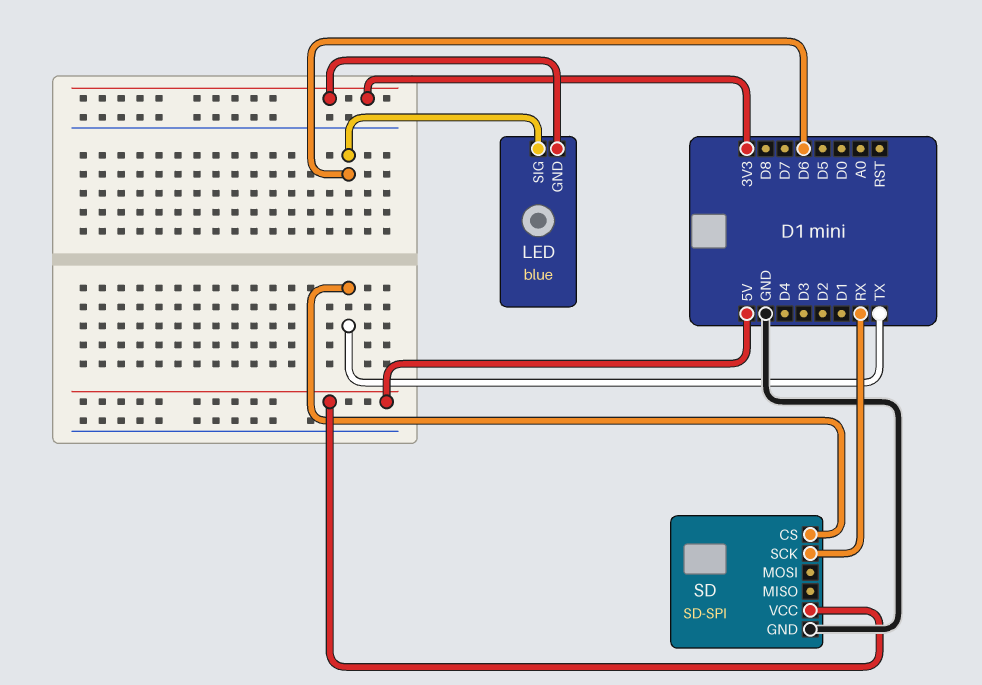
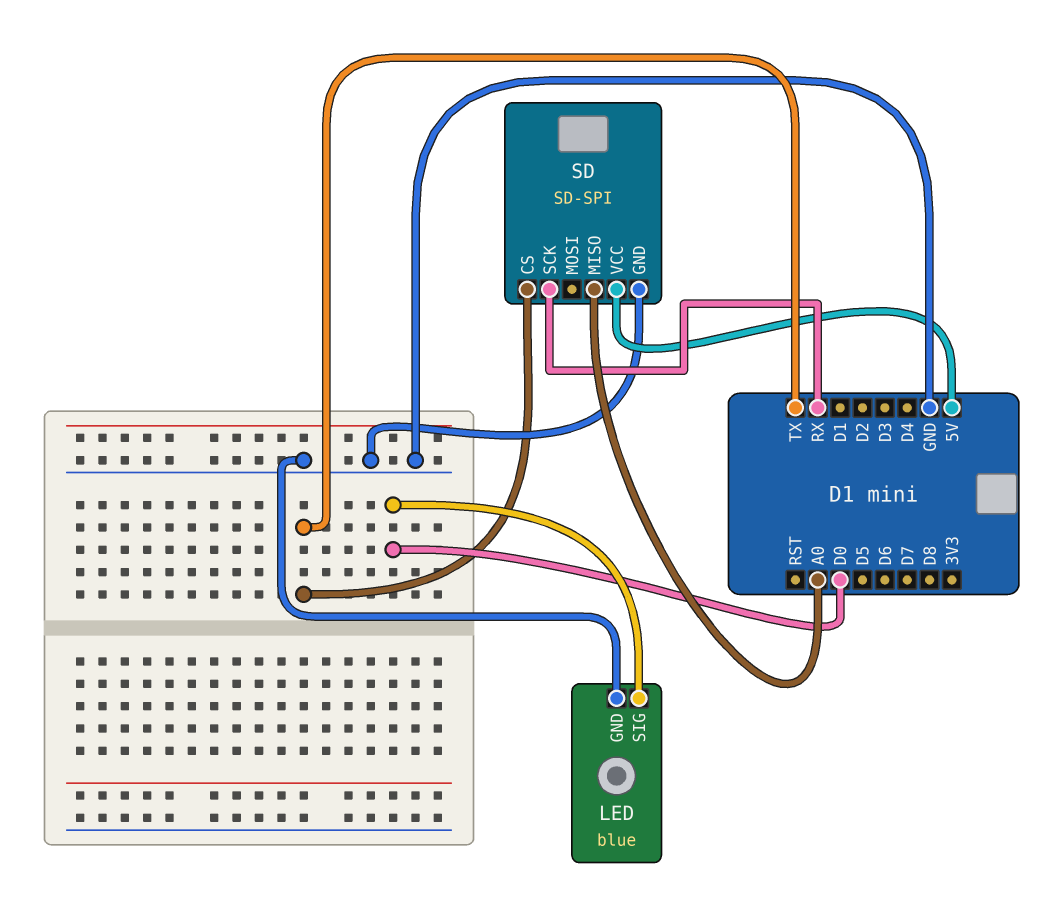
LED pin GND: 3V3 -> GND
LED pin SIG: D6 -> D0
SD pin MISO: none -> A0

